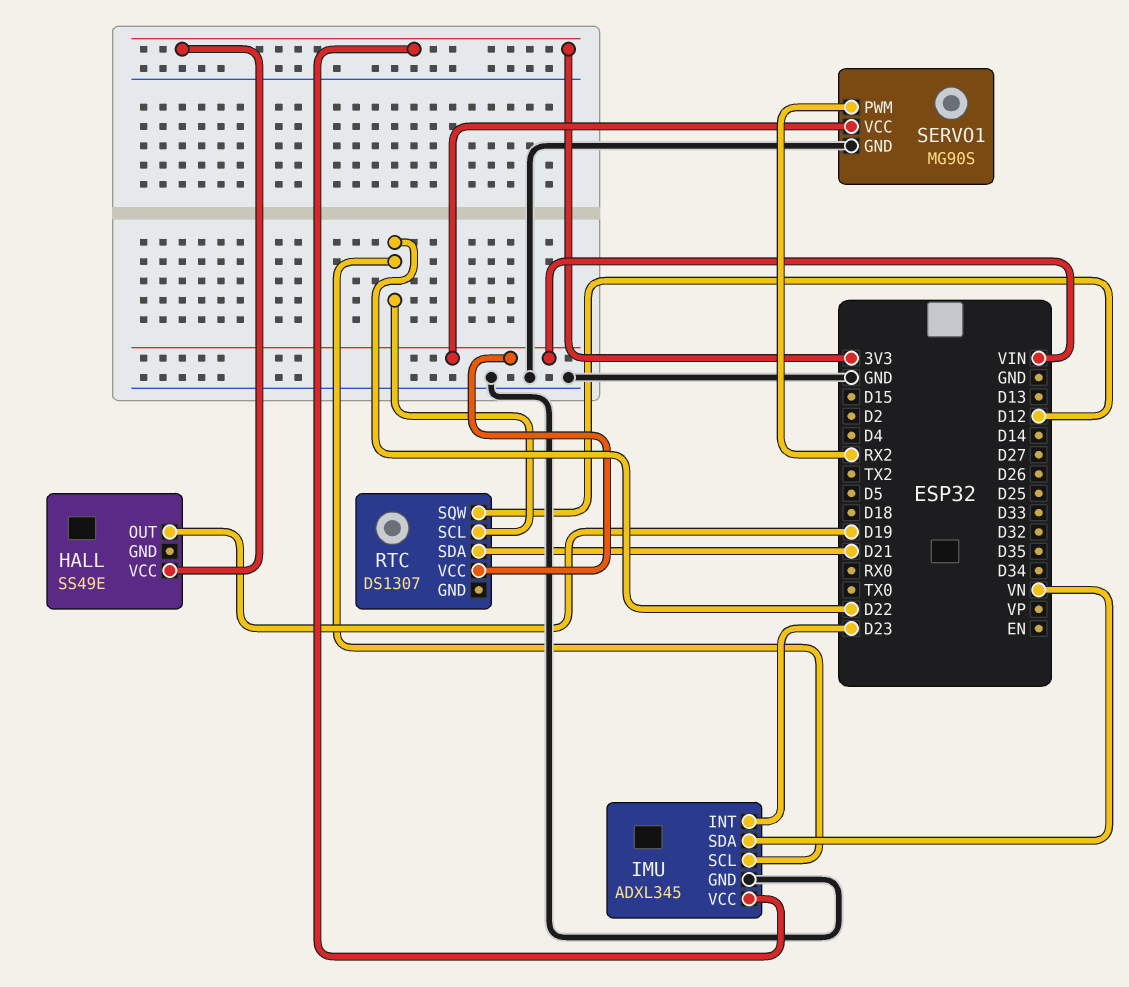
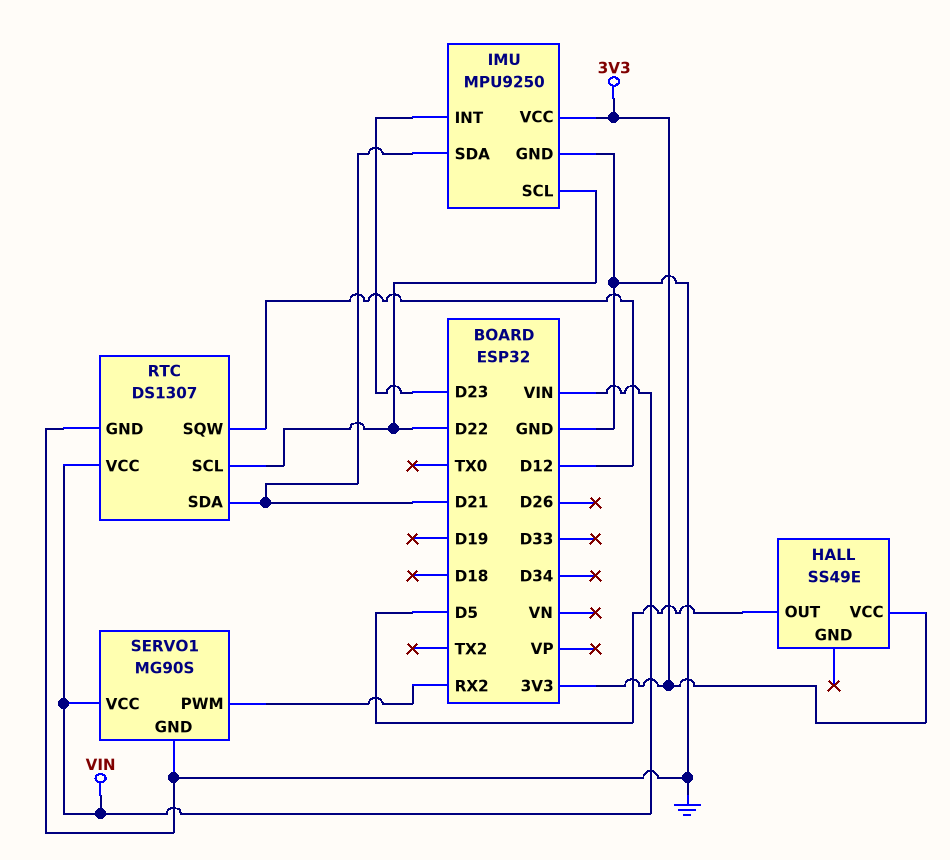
HALL pin OUT: D19 -> D5
IMU: ADXL345 -> MPU9250
IMU pin SDA: VN -> D21
RTC pin GND: none -> GND

